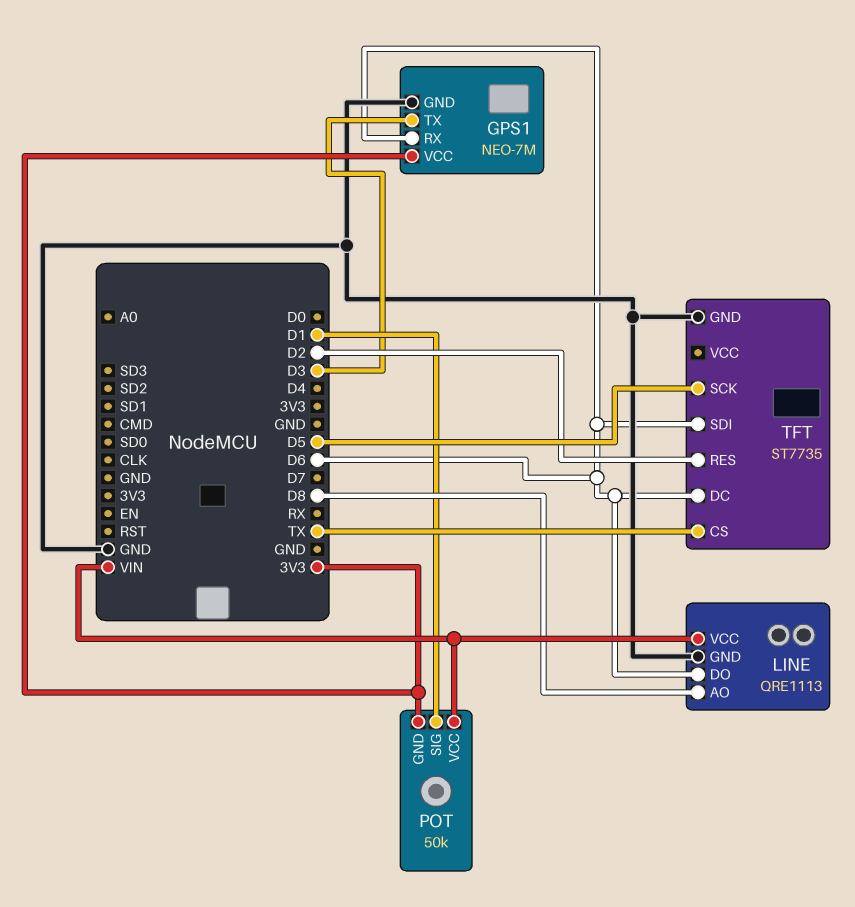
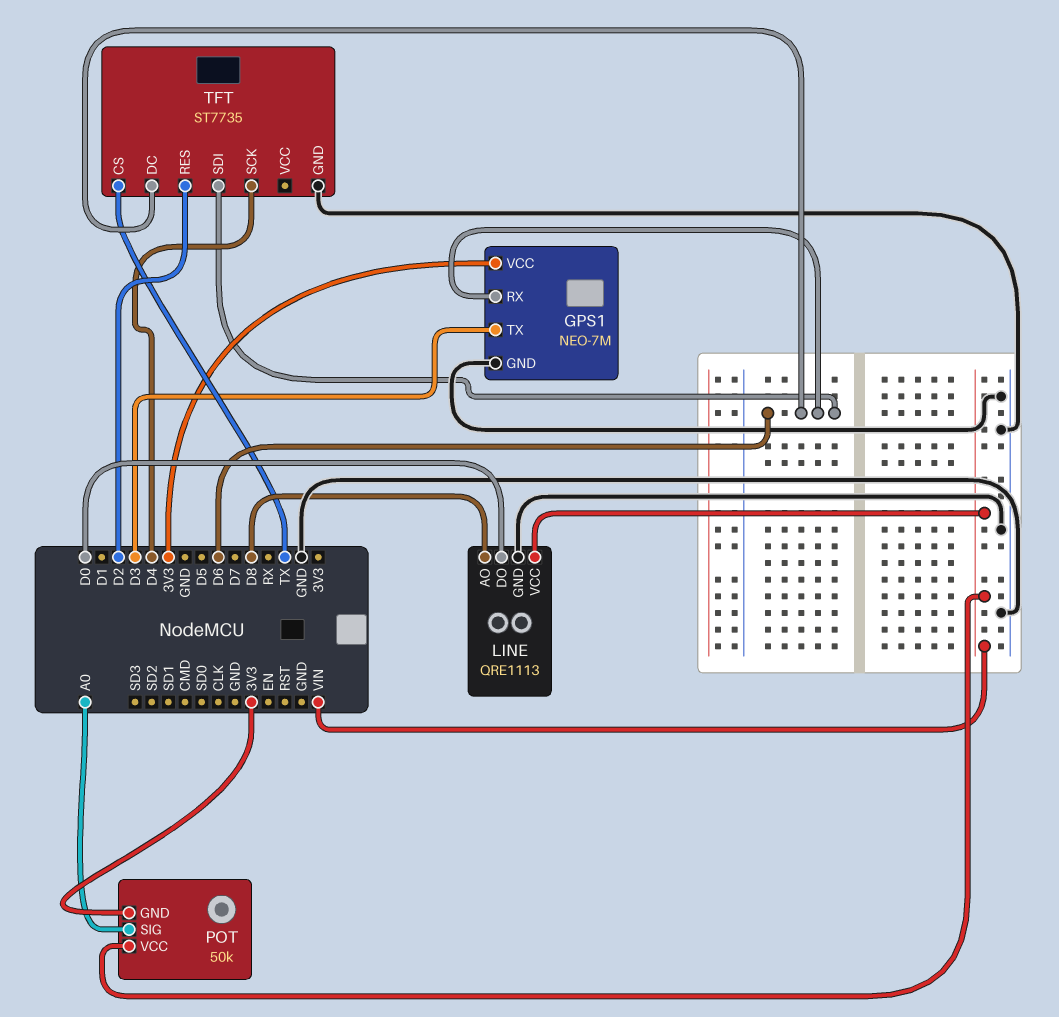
LINE pin DO: D6 -> D0
POT pin SIG: D1 -> A0
TFT pin SCK: D5 -> D4

